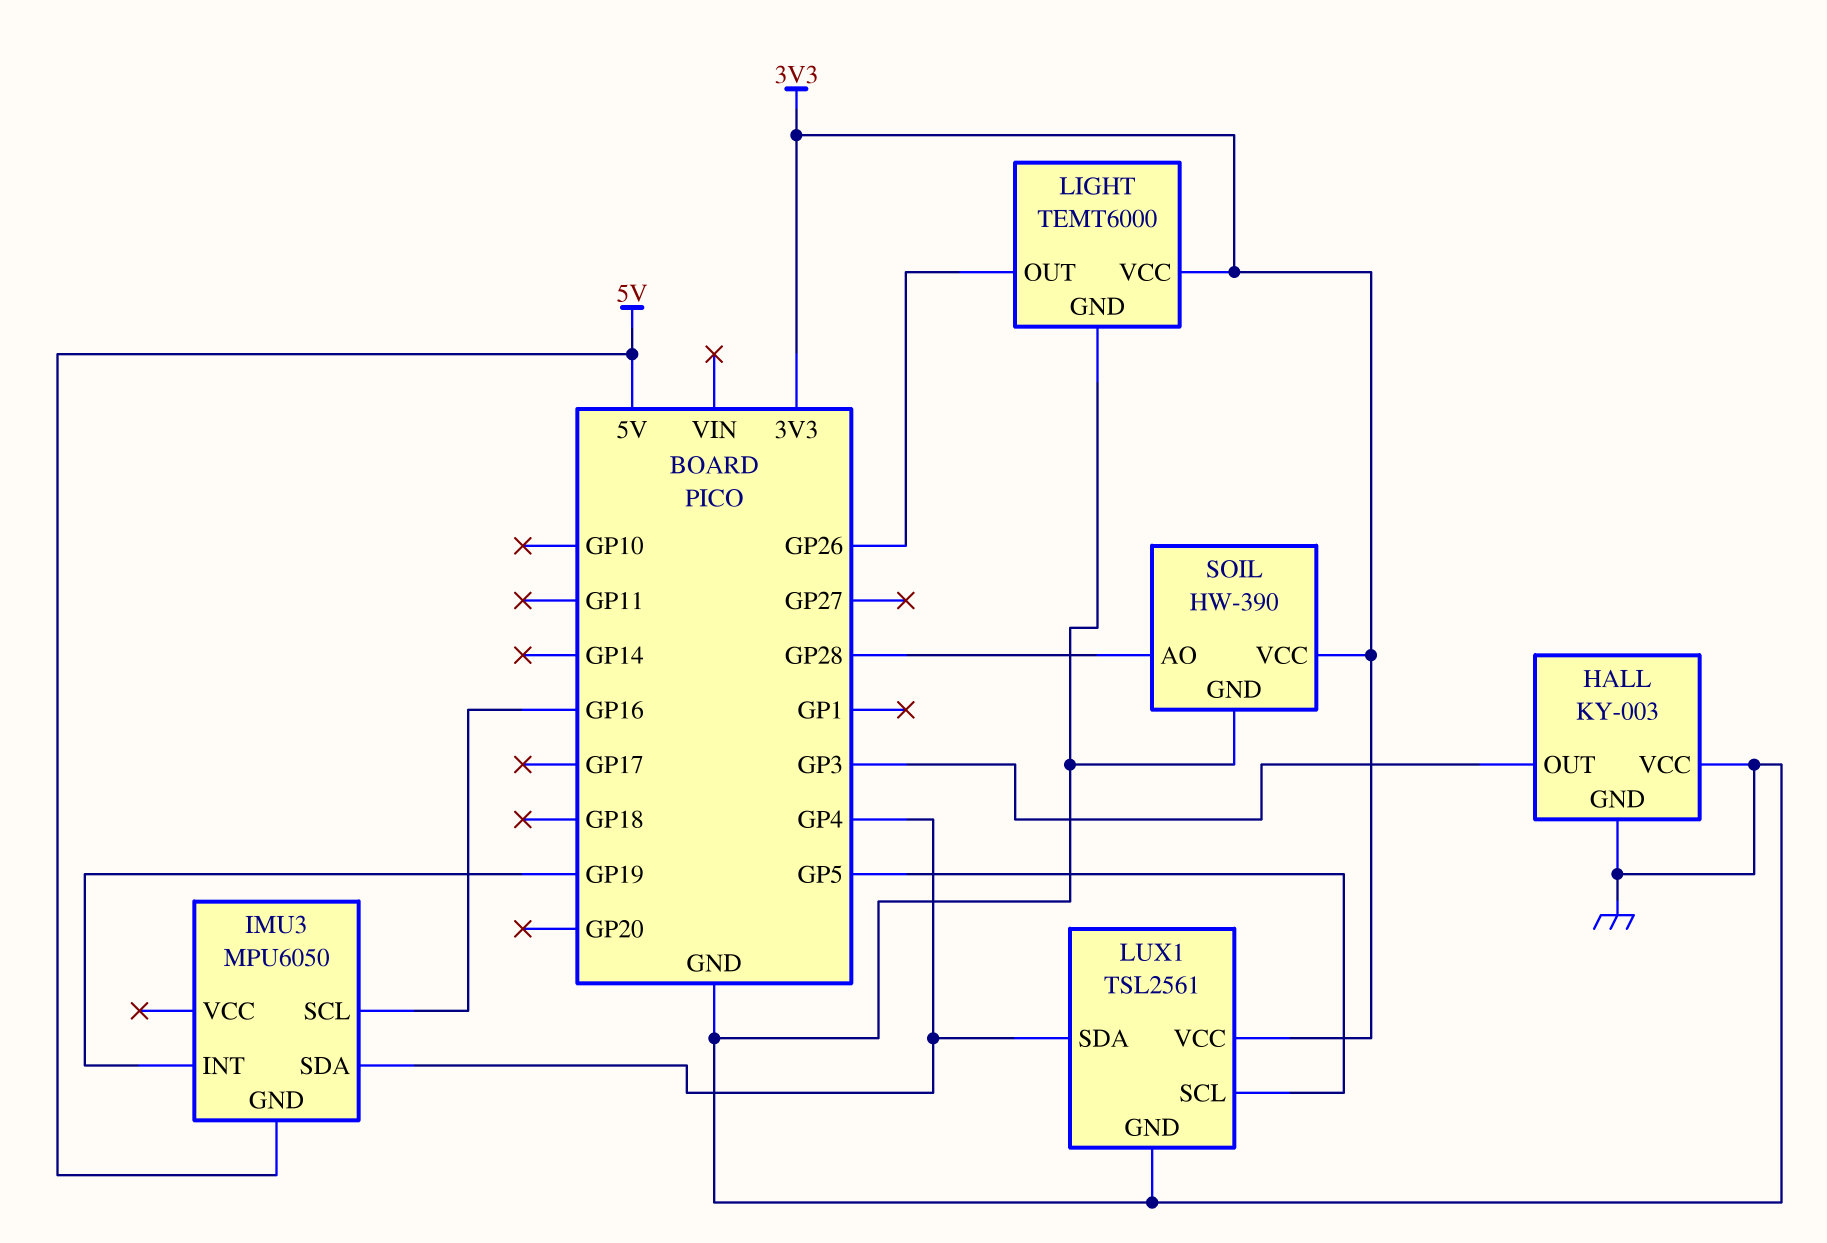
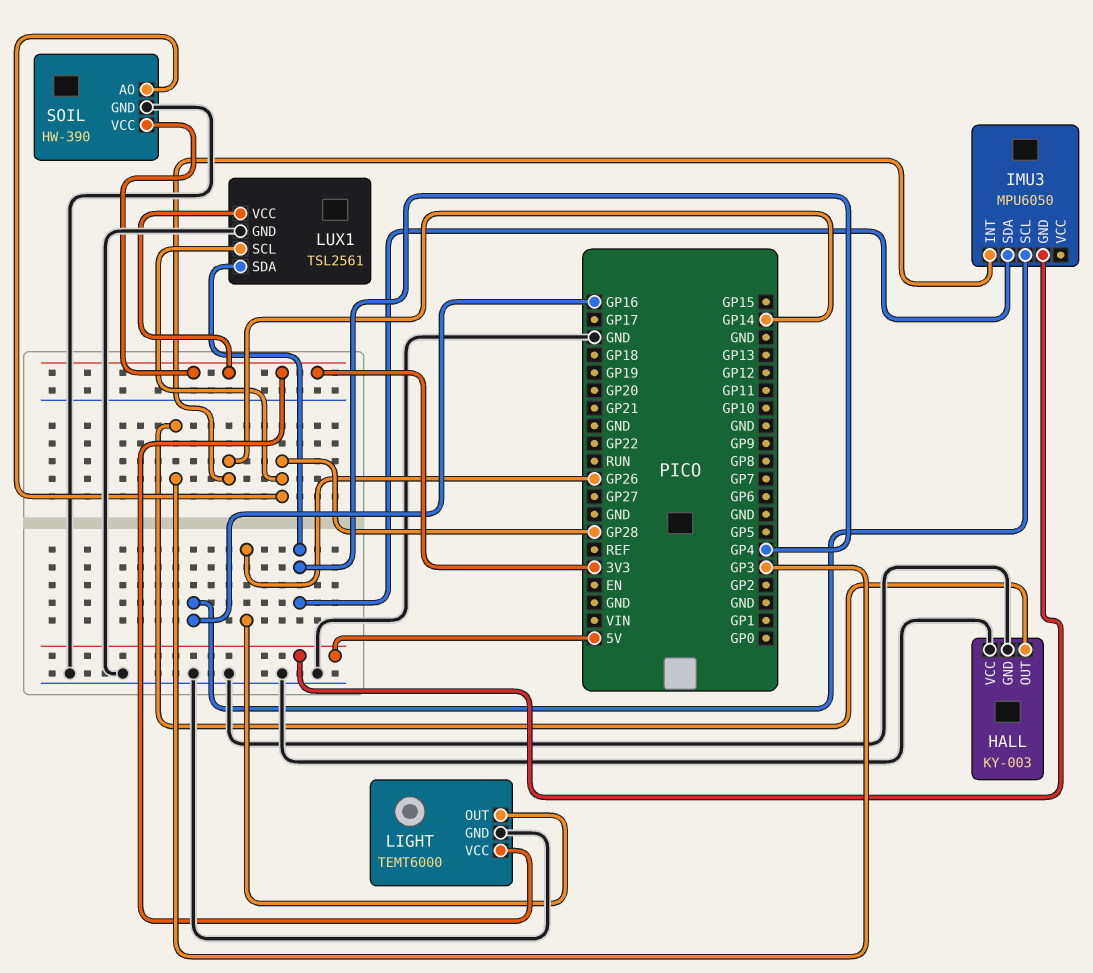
IMU3 pin INT: GP19 -> GP14
LUX1 pin SCL: GP5 -> GP28

